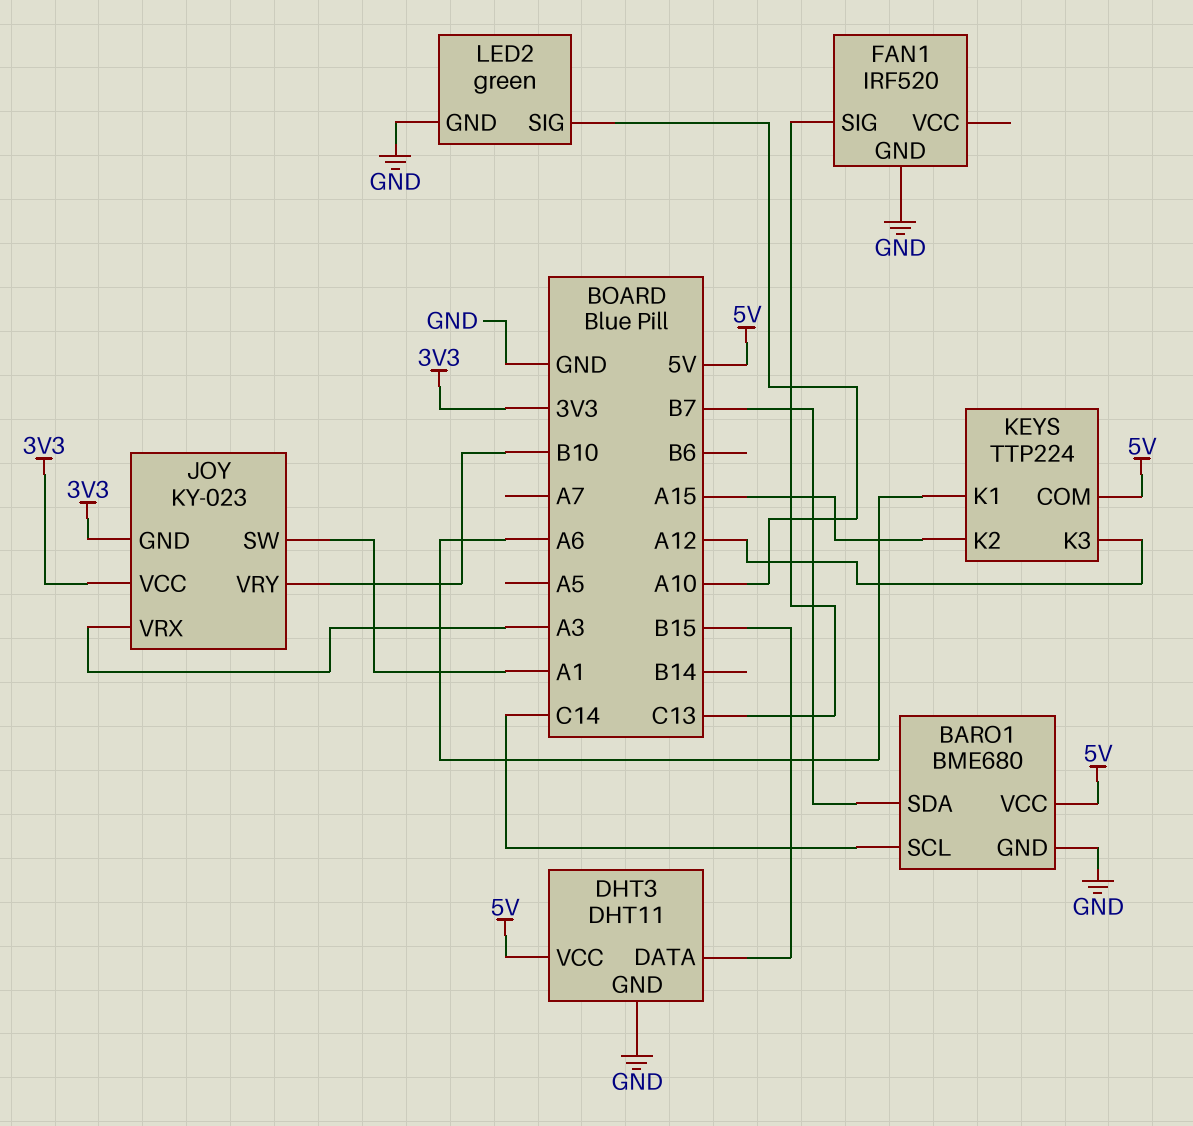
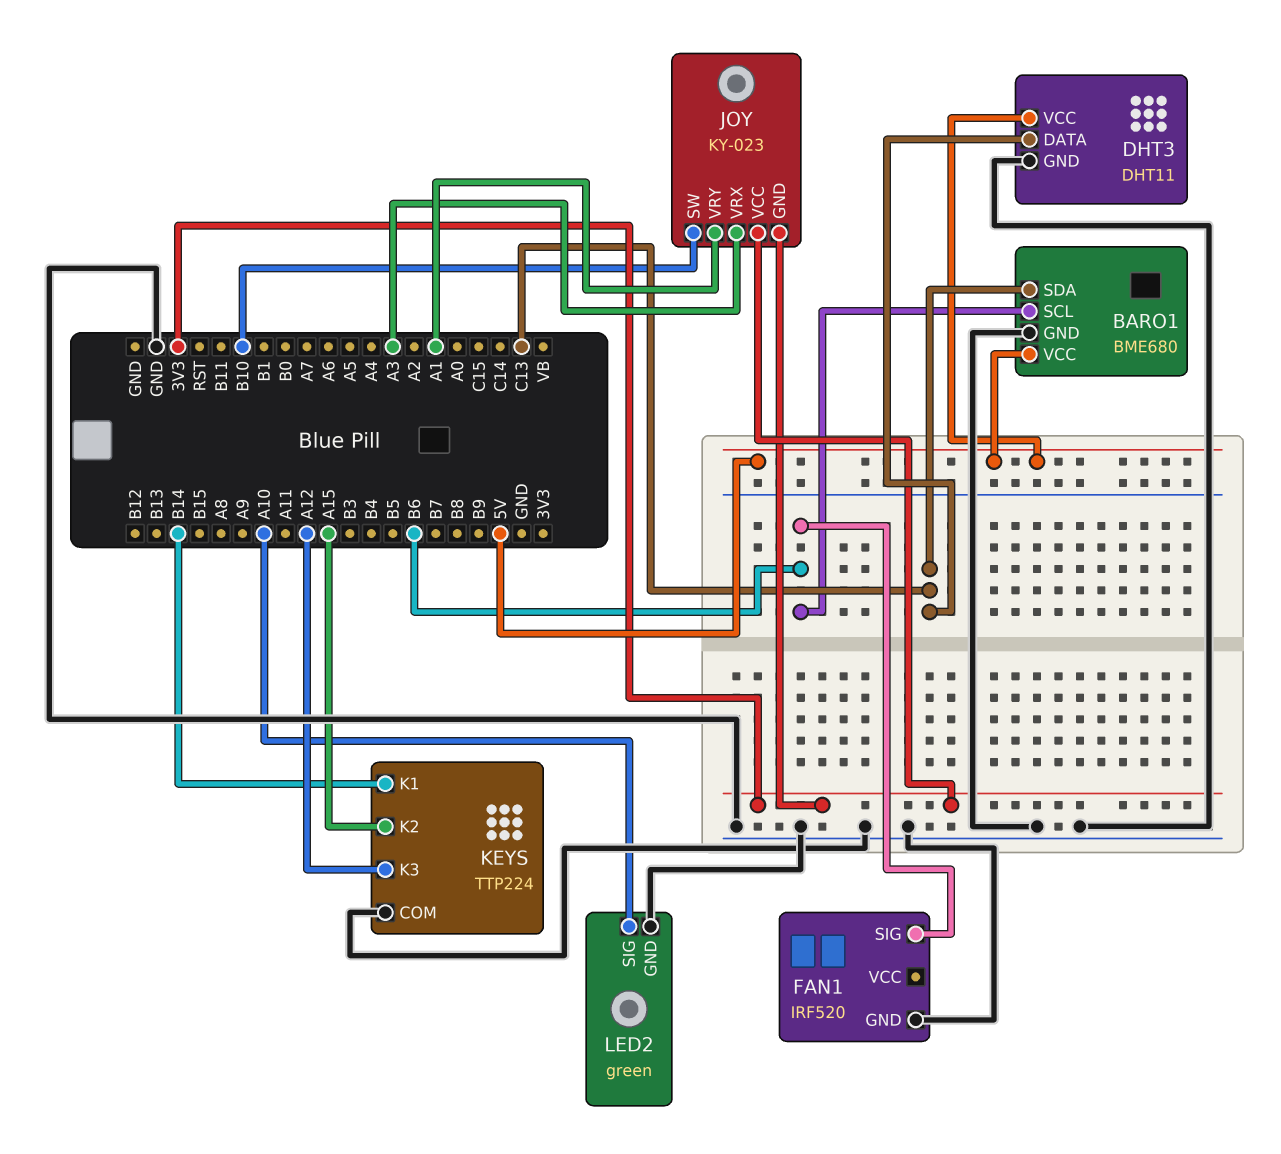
BARO1 pin SCL: C14 -> B6
BARO1 pin SDA: B7 -> C13
DHT3 pin DATA: B15 -> C13
FAN1 pin SIG: C13 -> B6
JOY pin SW: A1 -> B10
JOY pin VRY: B10 -> A1
KEYS pin COM: 5V -> GND
KEYS pin K1: A6 -> B14

